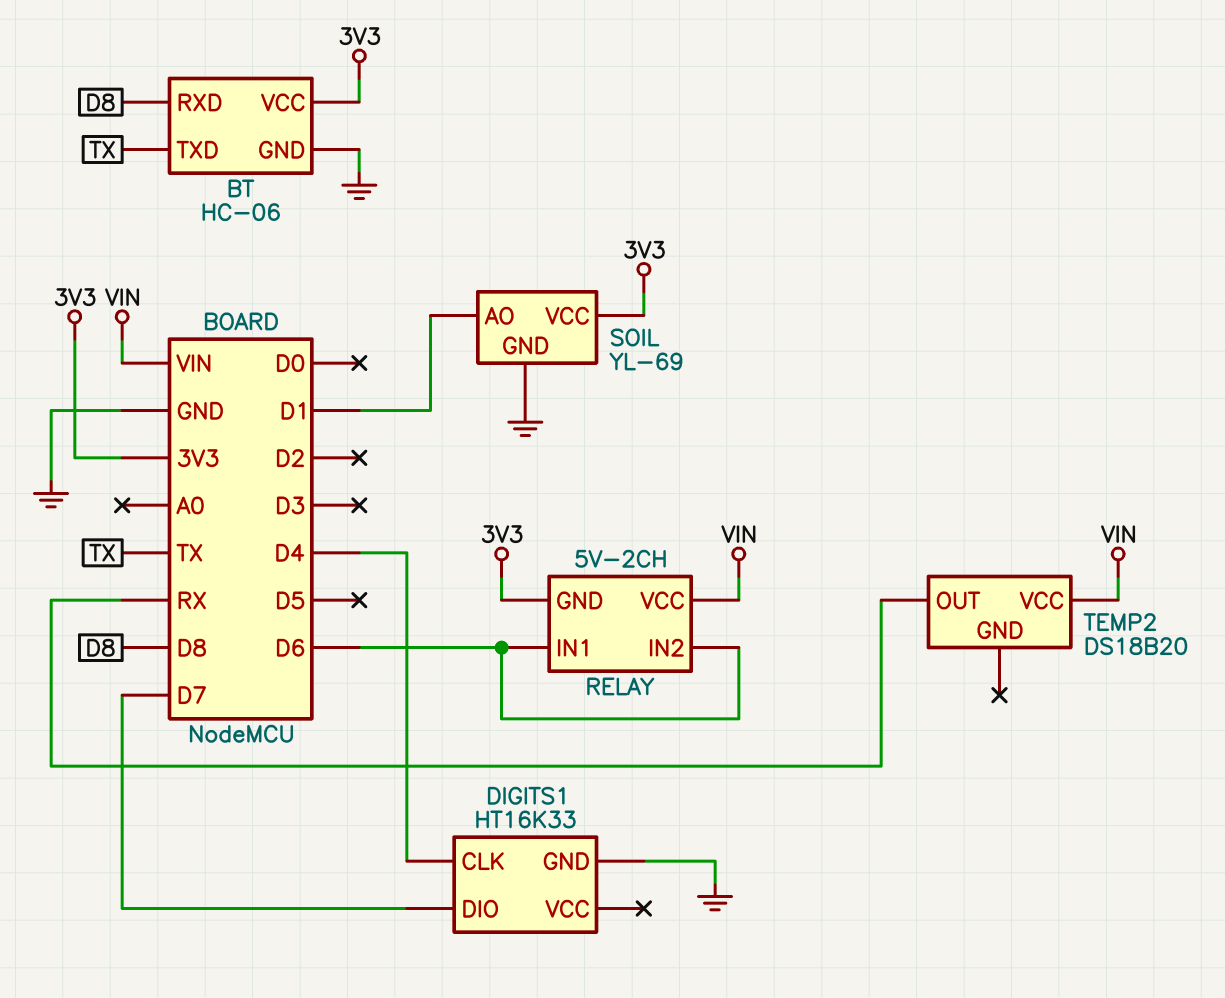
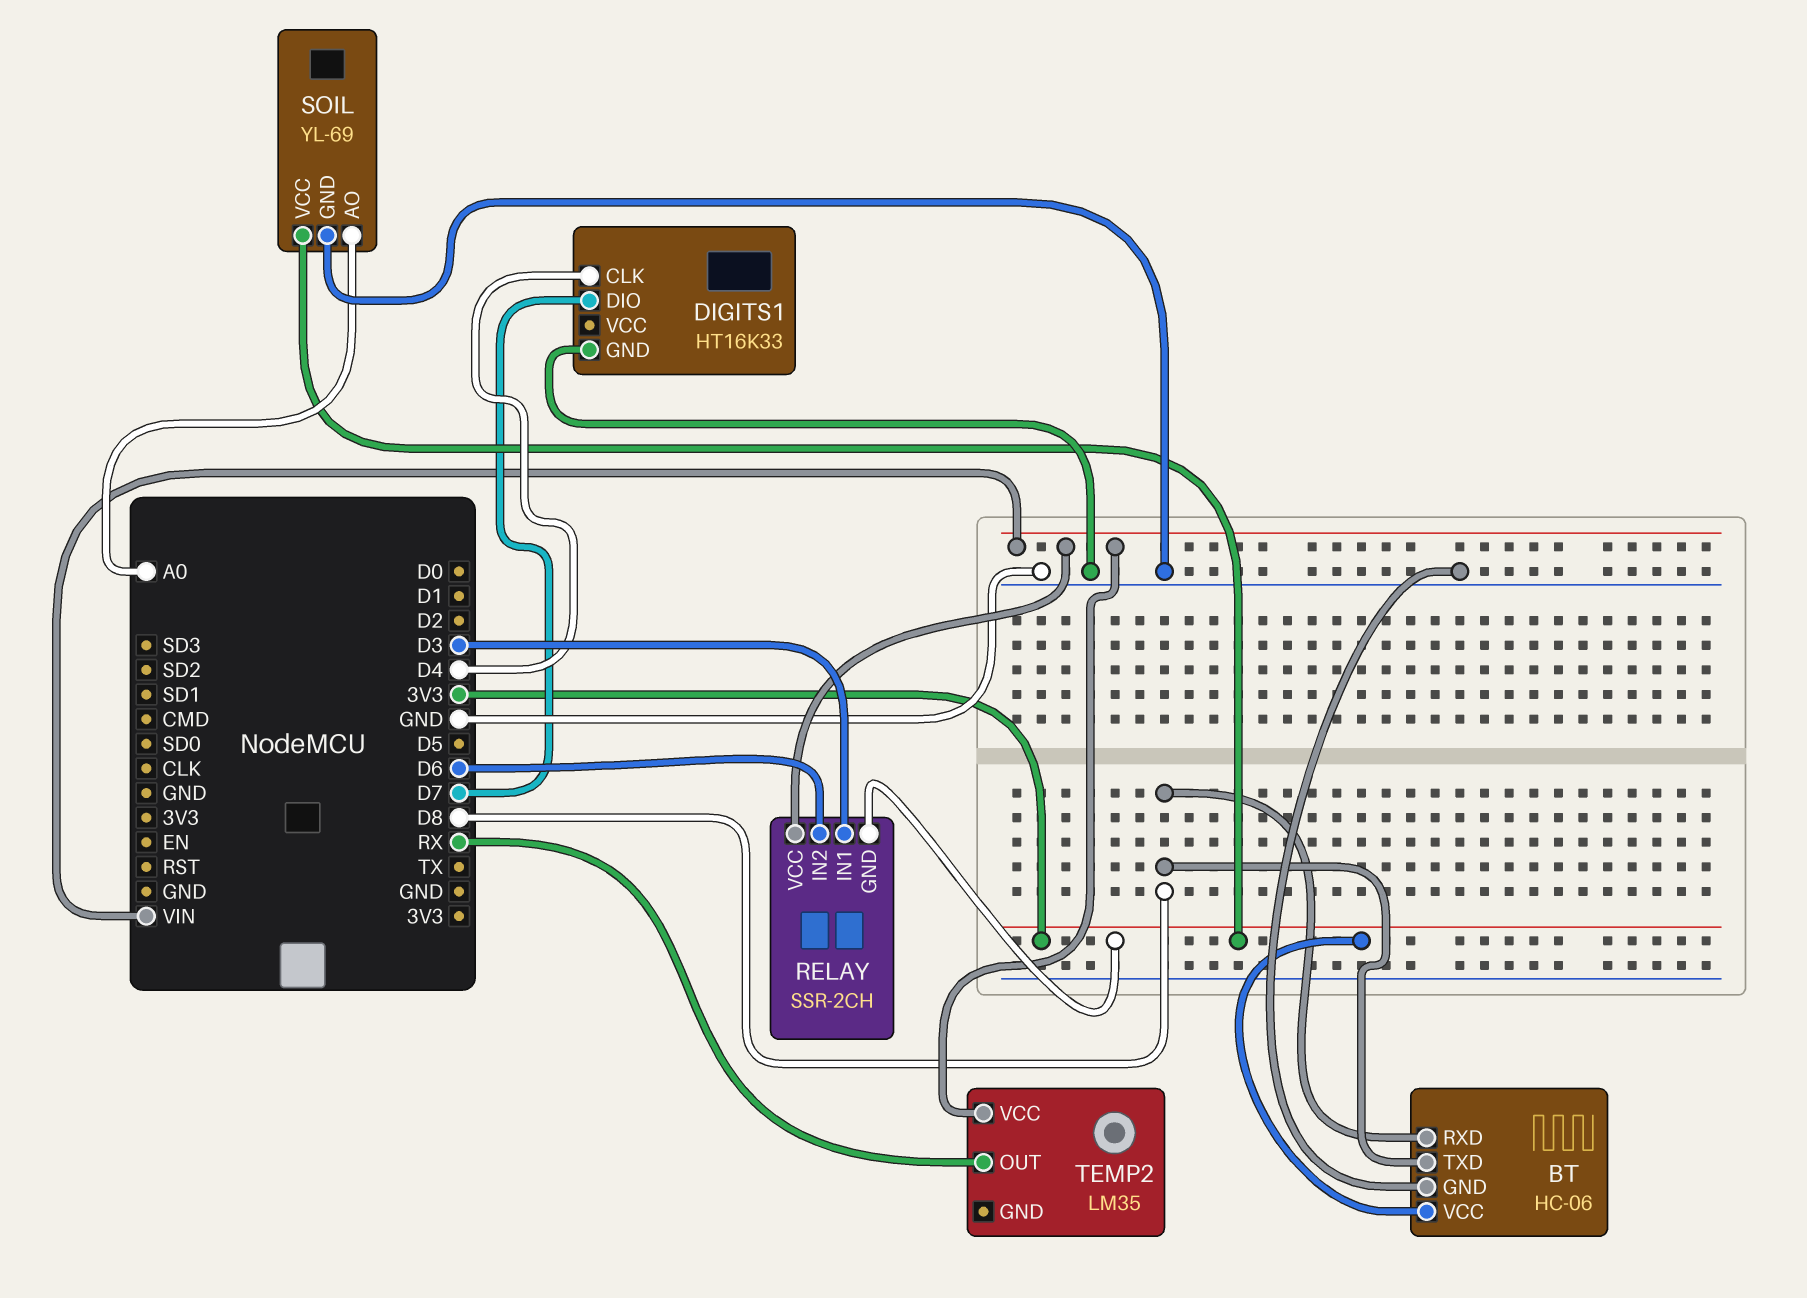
BT pin TXD: TX -> D8
RELAY: 5V-2CH -> SSR-2CH
RELAY pin IN1: D6 -> D3
SOIL pin AO: D1 -> A0
TEMP2: DS18B20 -> LM35

